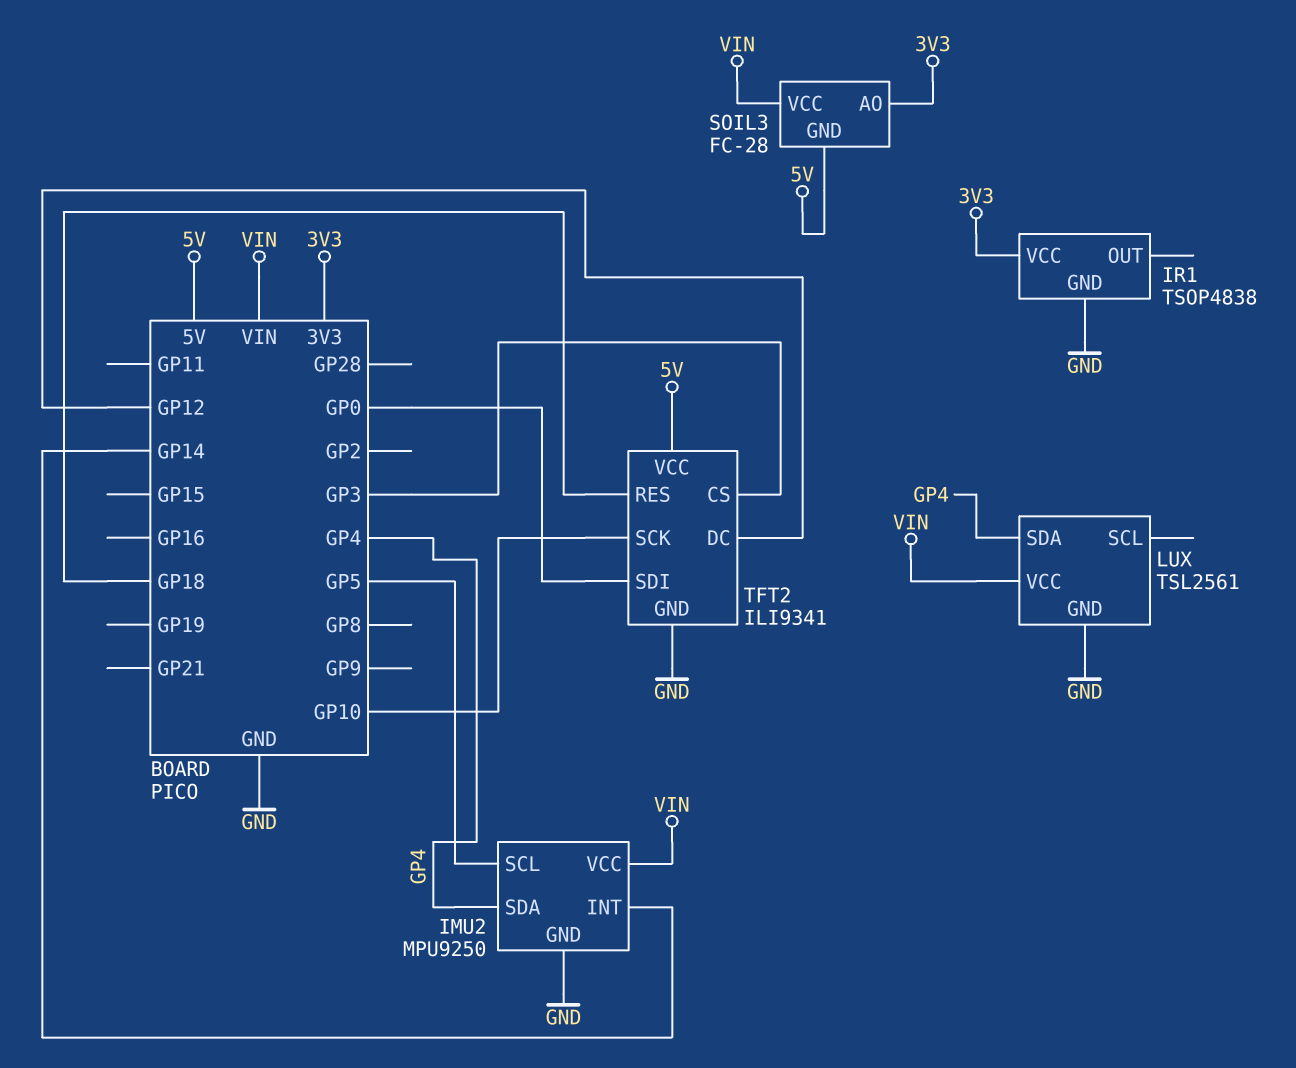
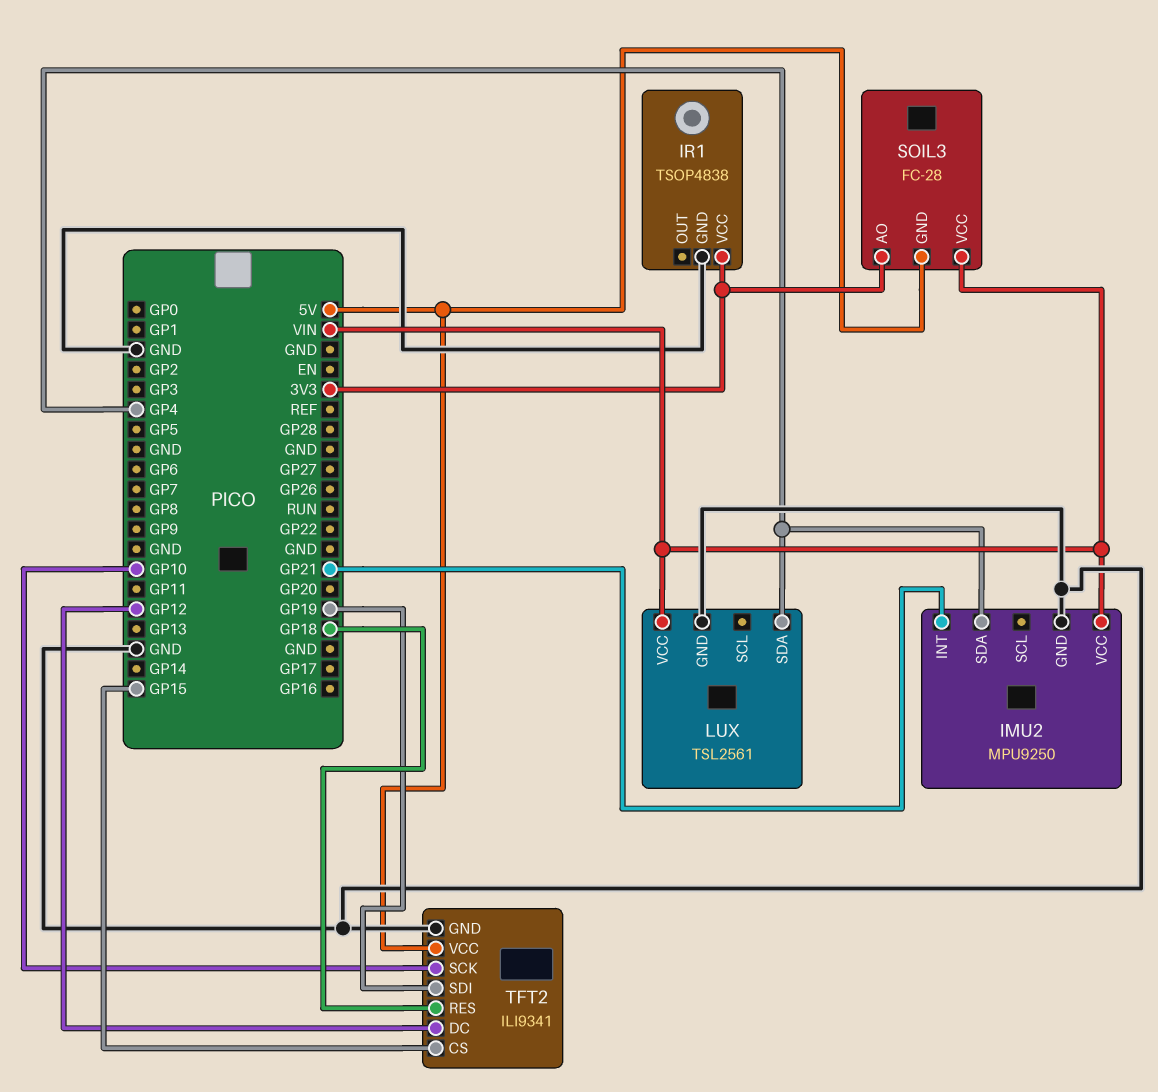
IMU2 pin INT: GP14 -> GP21
IMU2 pin SCL: GP5 -> none
TFT2 pin CS: GP3 -> GP15
TFT2 pin SDI: GP0 -> GP19

